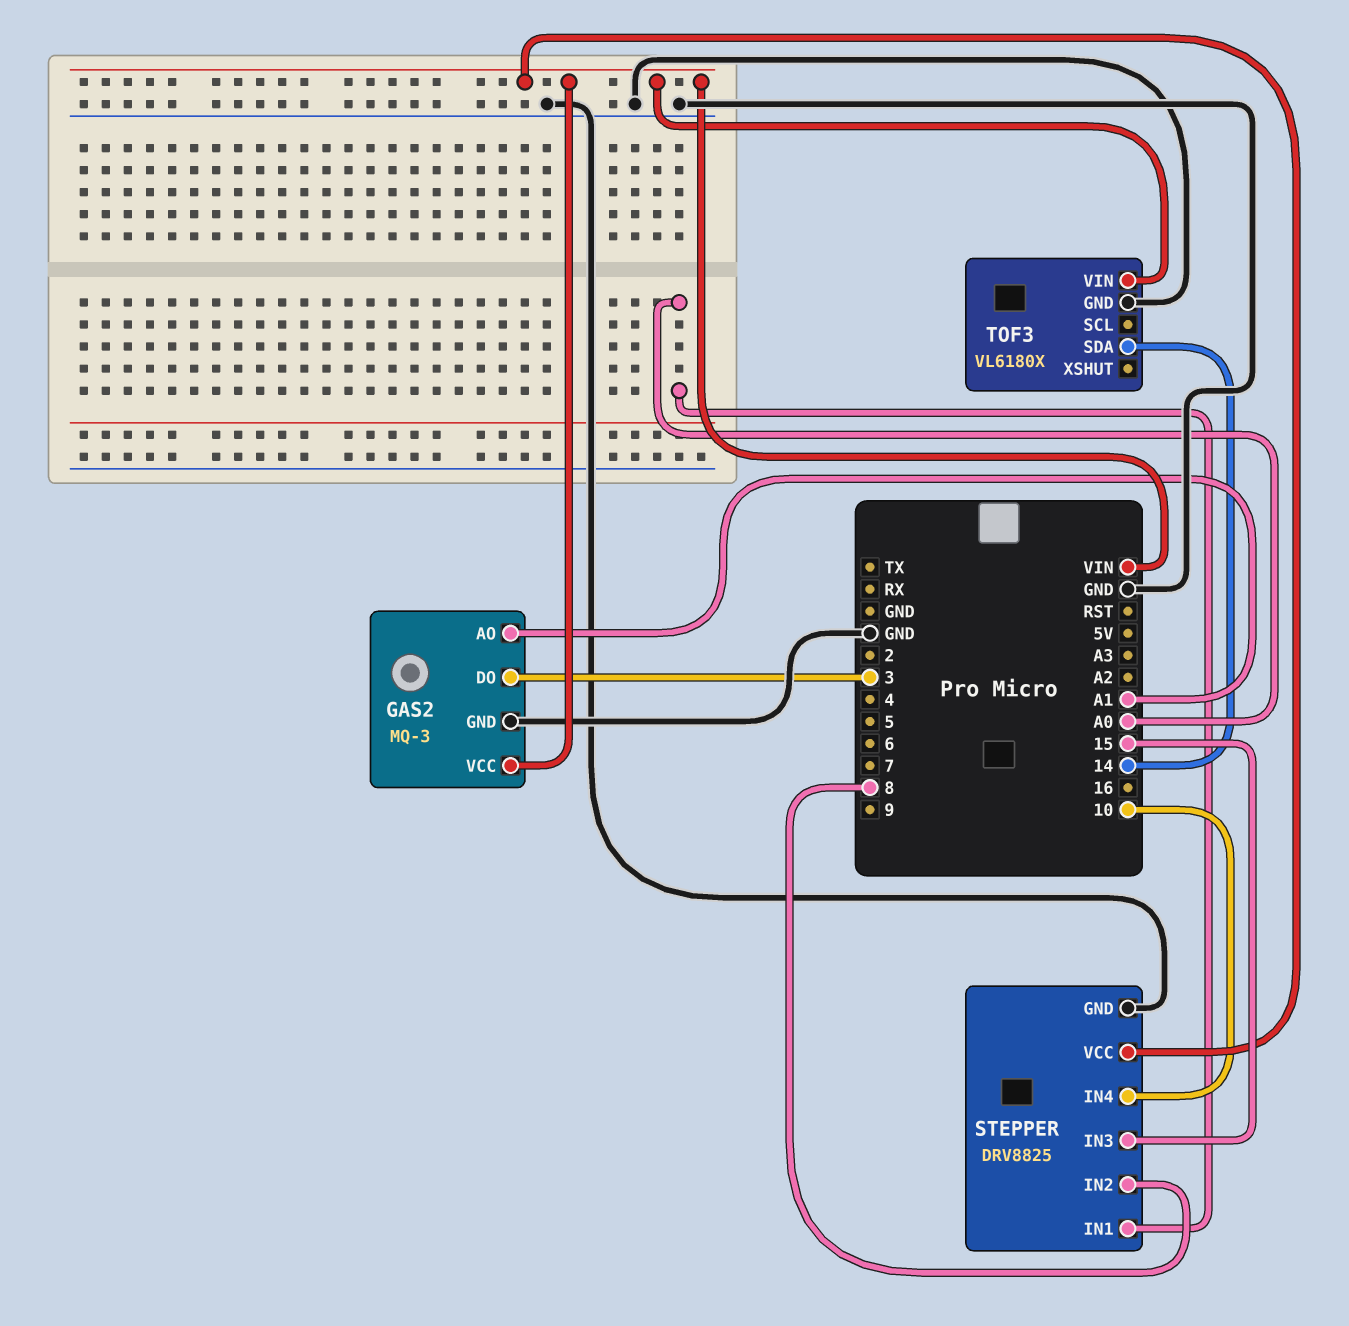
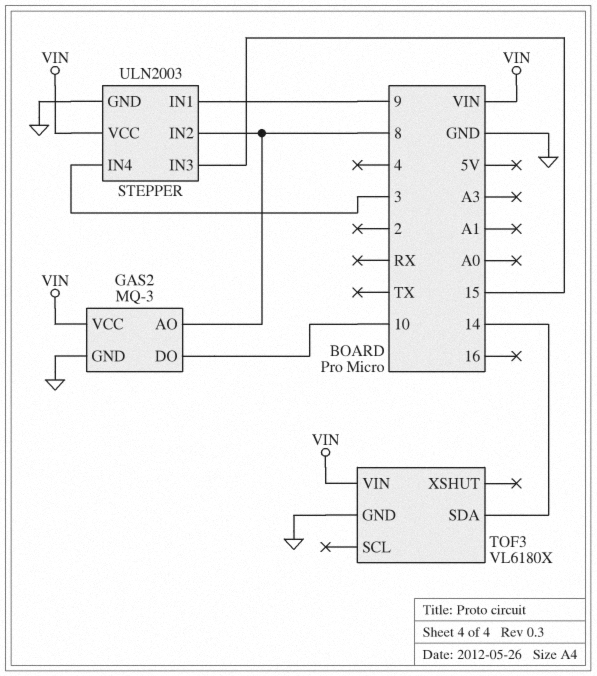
GAS2 pin AO: A1 -> 8
GAS2 pin DO: 3 -> 10
STEPPER: DRV8825 -> ULN2003
STEPPER pin IN1: A0 -> 9
STEPPER pin IN4: 10 -> 3

